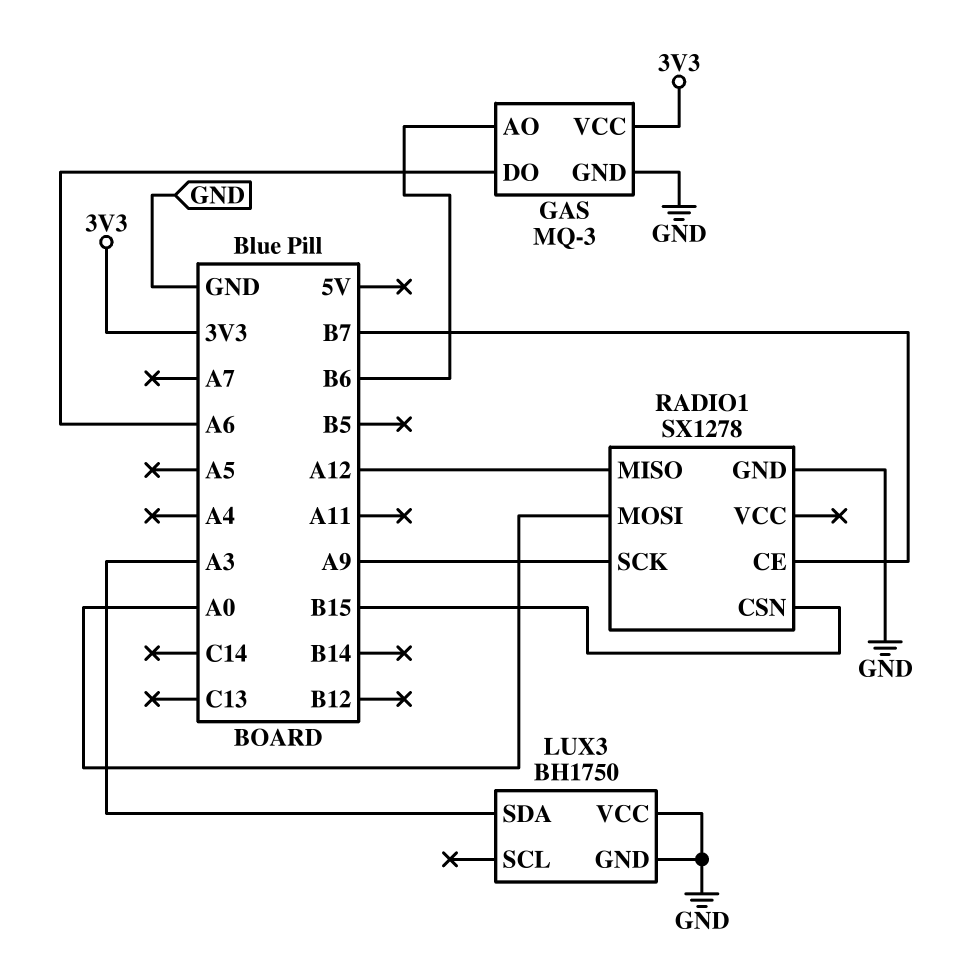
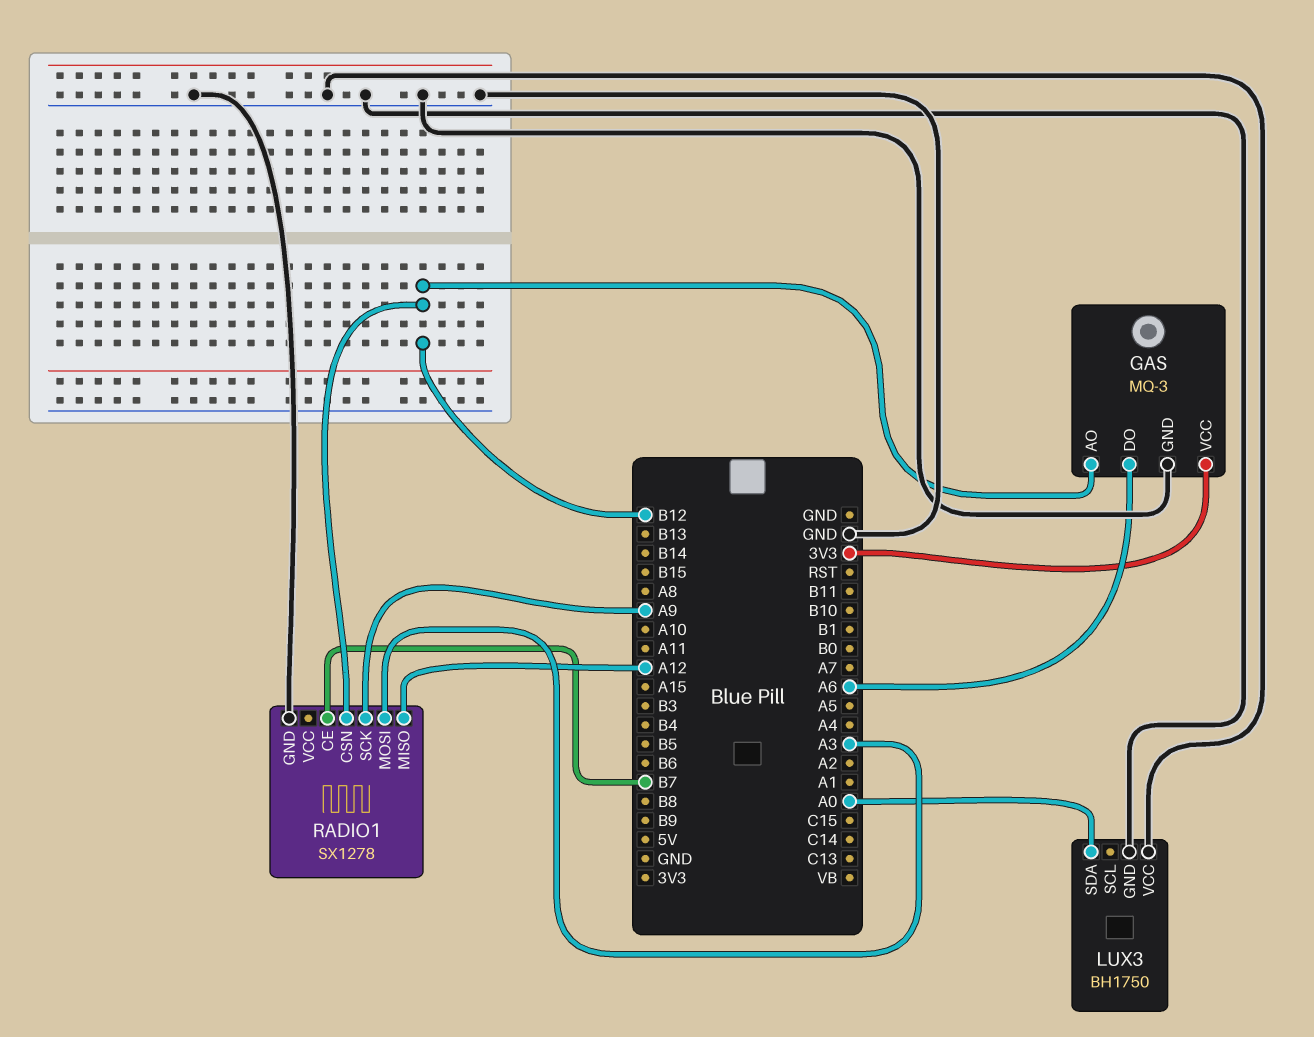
GAS pin AO: B6 -> B12
LUX3 pin SDA: A3 -> A0
RADIO1 pin CSN: B15 -> B12
RADIO1 pin MOSI: A0 -> A3

